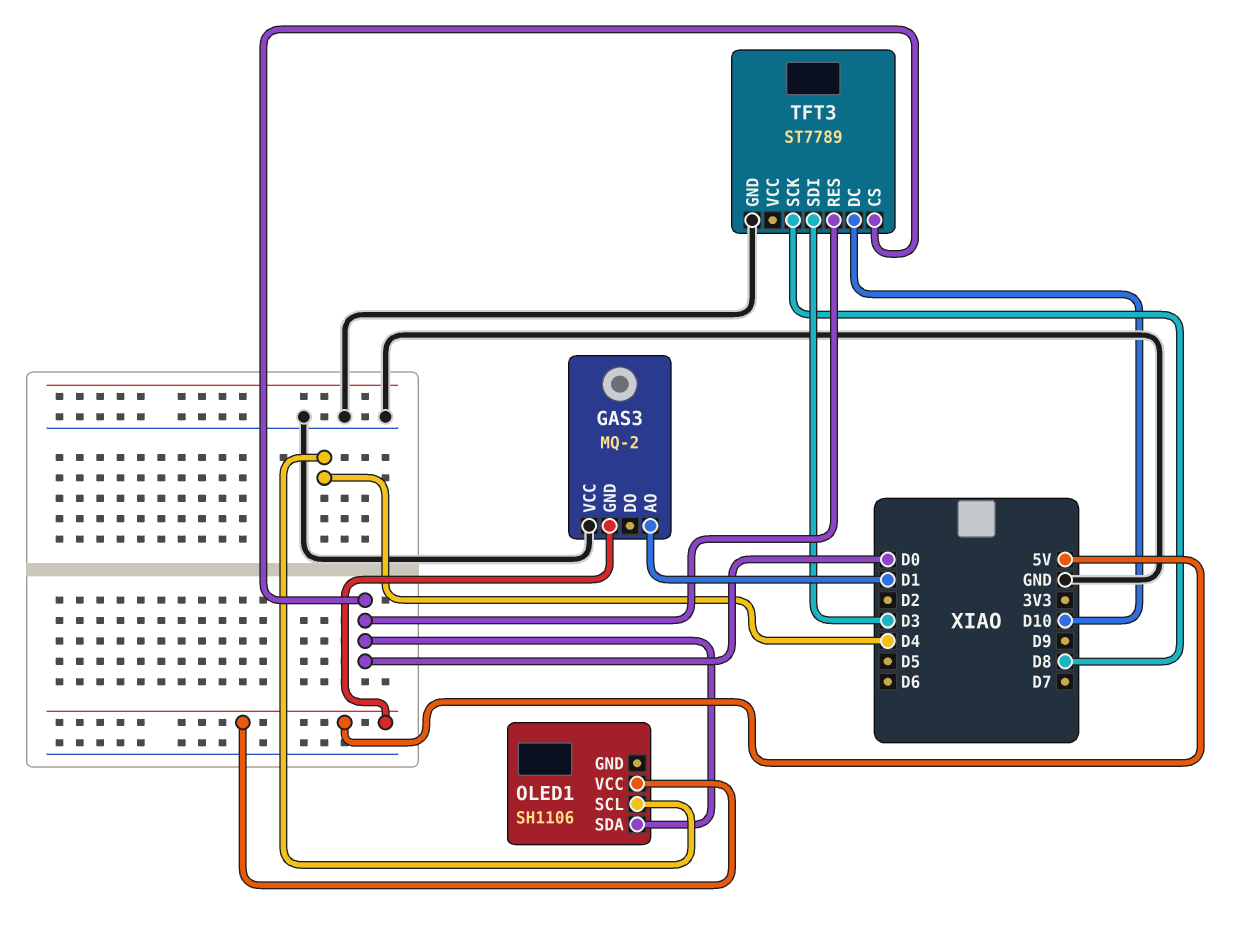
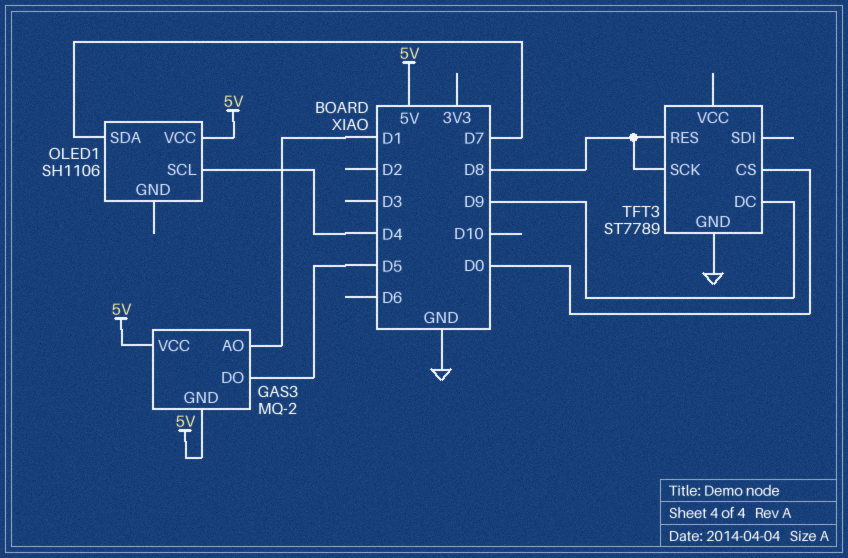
GAS3 pin DO: none -> D5
GAS3 pin VCC: GND -> 5V
OLED1 pin SDA: D0 -> D7
TFT3 pin DC: D10 -> D9
TFT3 pin RES: D0 -> D8
TFT3 pin SDI: D3 -> none

